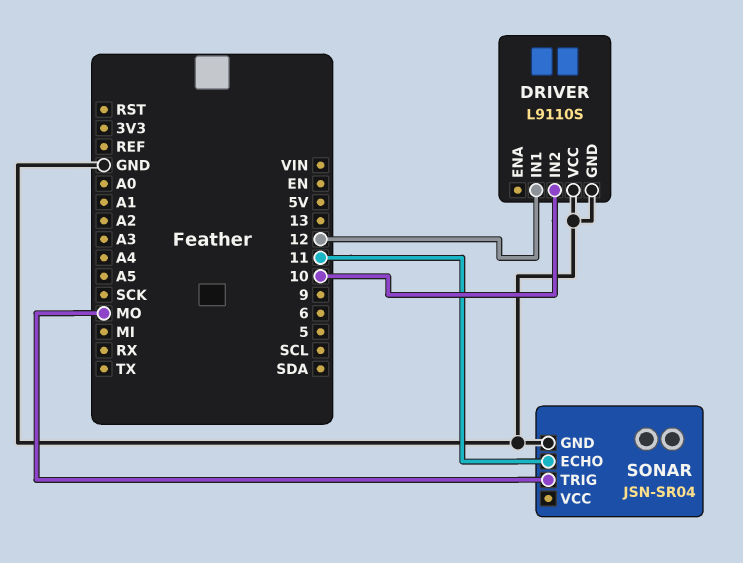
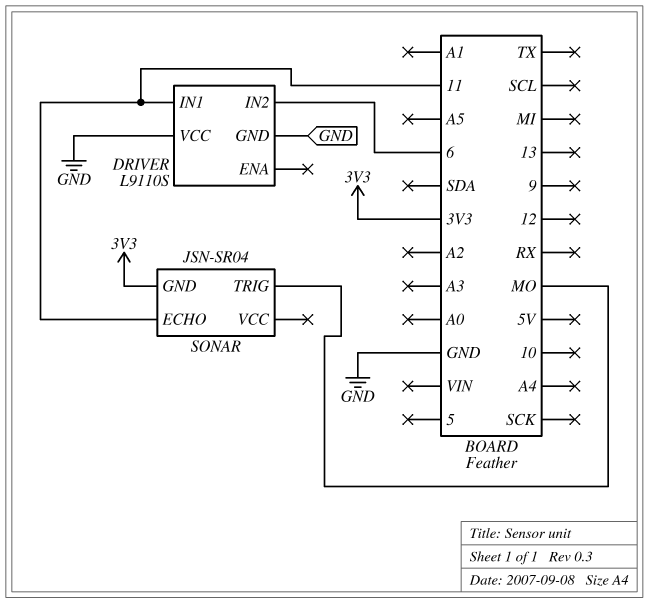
DRIVER pin IN1: 12 -> 11
DRIVER pin IN2: 10 -> 6
SONAR pin GND: GND -> 3V3

